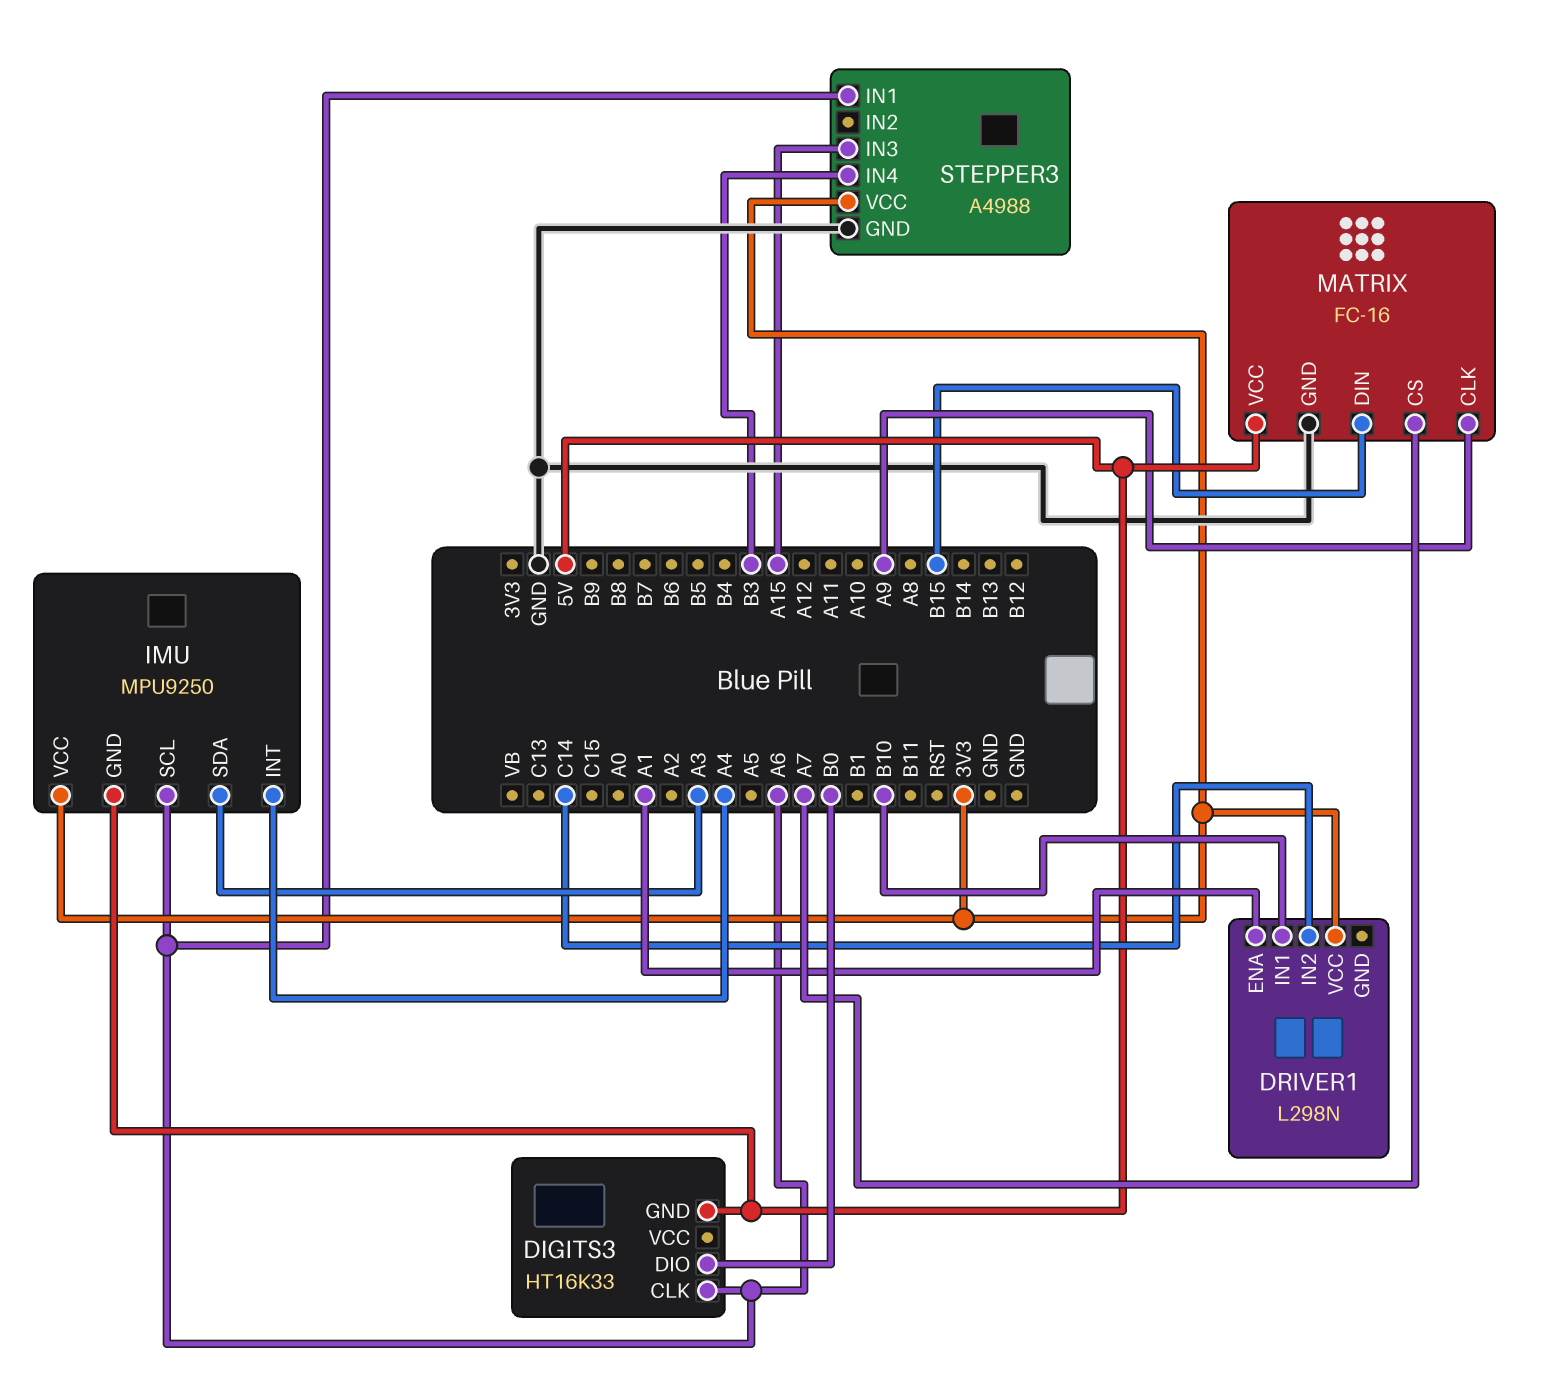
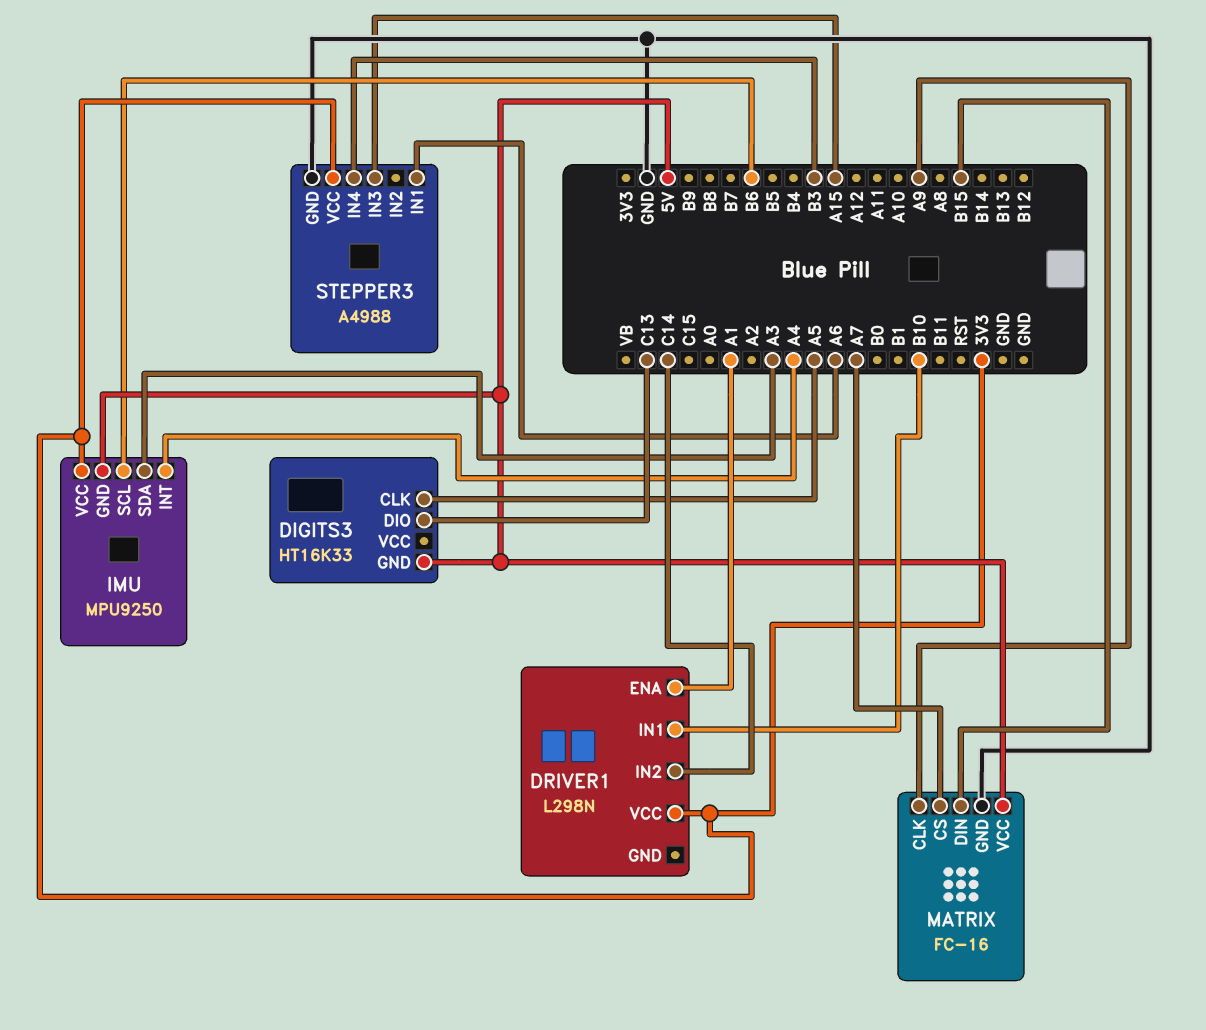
DIGITS3 pin CLK: A6 -> A5
DIGITS3 pin DIO: B0 -> C13
IMU pin SCL: A6 -> B6

